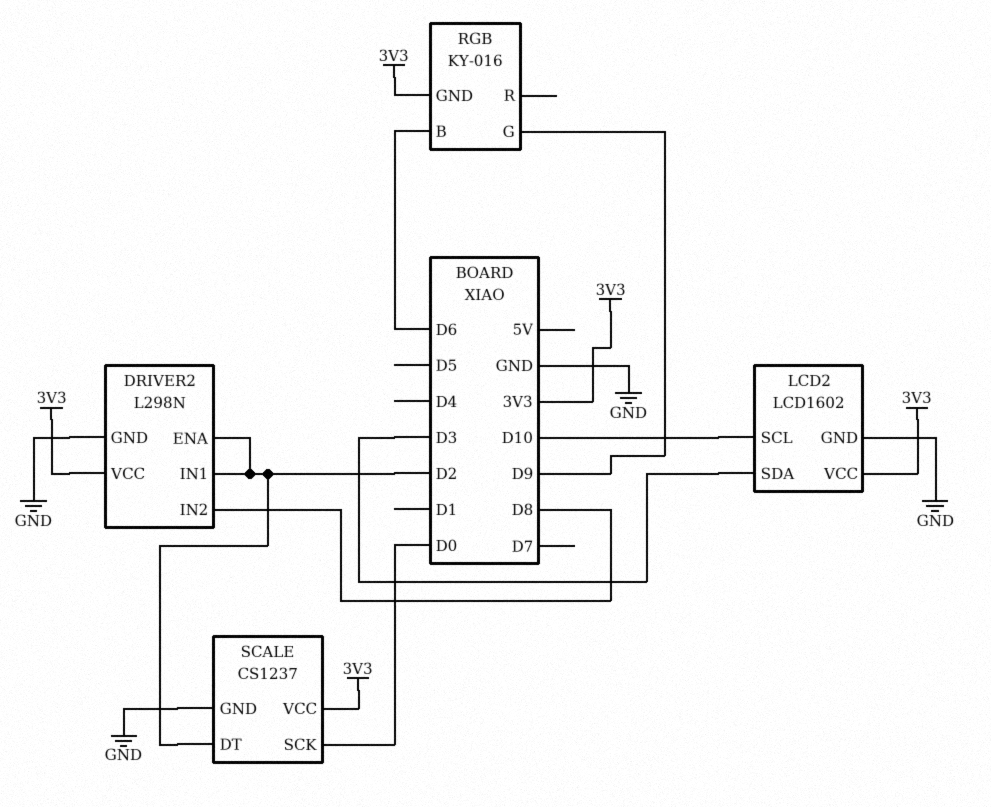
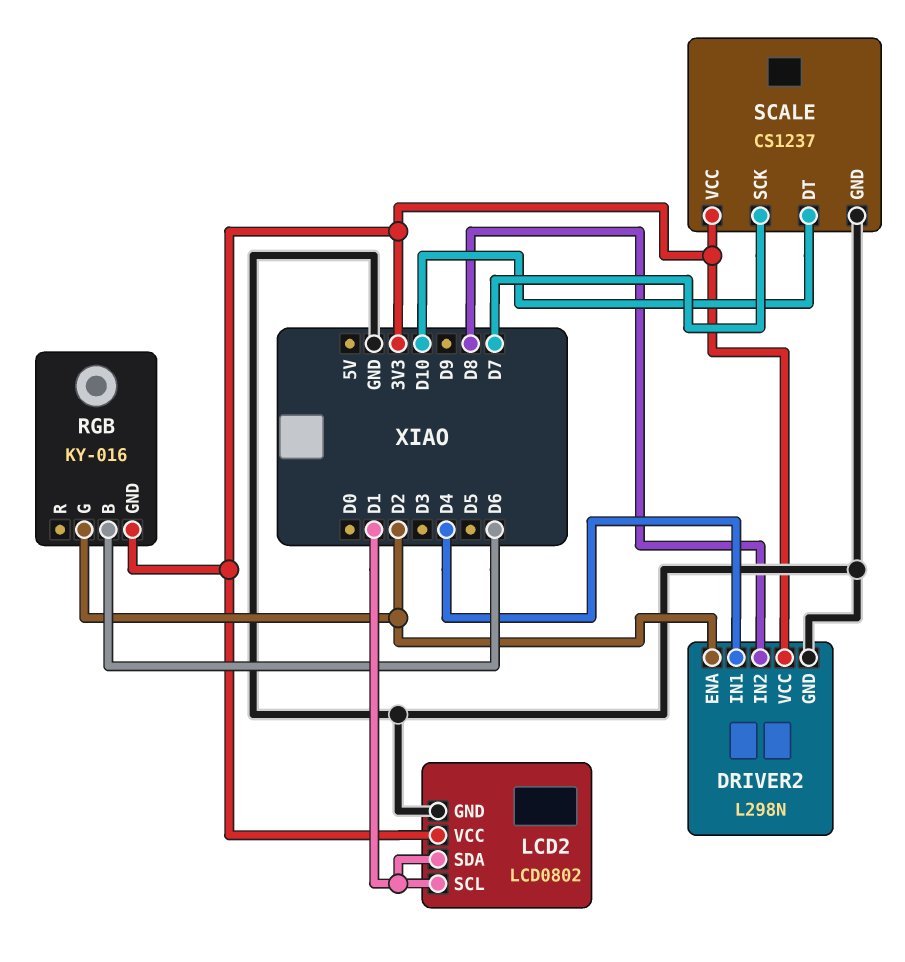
DRIVER2 pin IN1: D2 -> D4
LCD2: LCD1602 -> LCD0802
LCD2 pin SCL: D10 -> D1
LCD2 pin SDA: D3 -> D1
RGB pin G: D9 -> D2
SCALE pin DT: D2 -> D10
SCALE pin SCK: D0 -> D7

